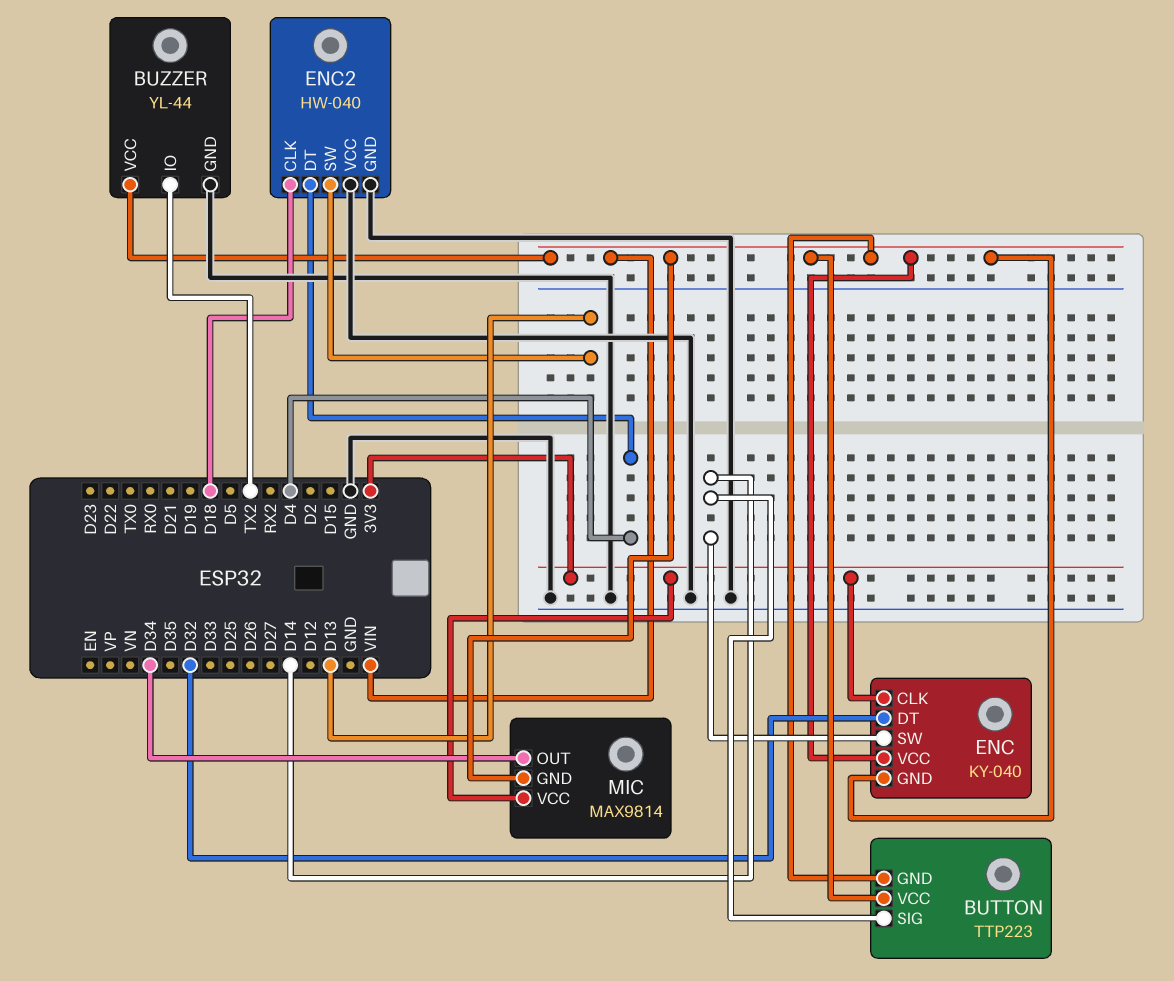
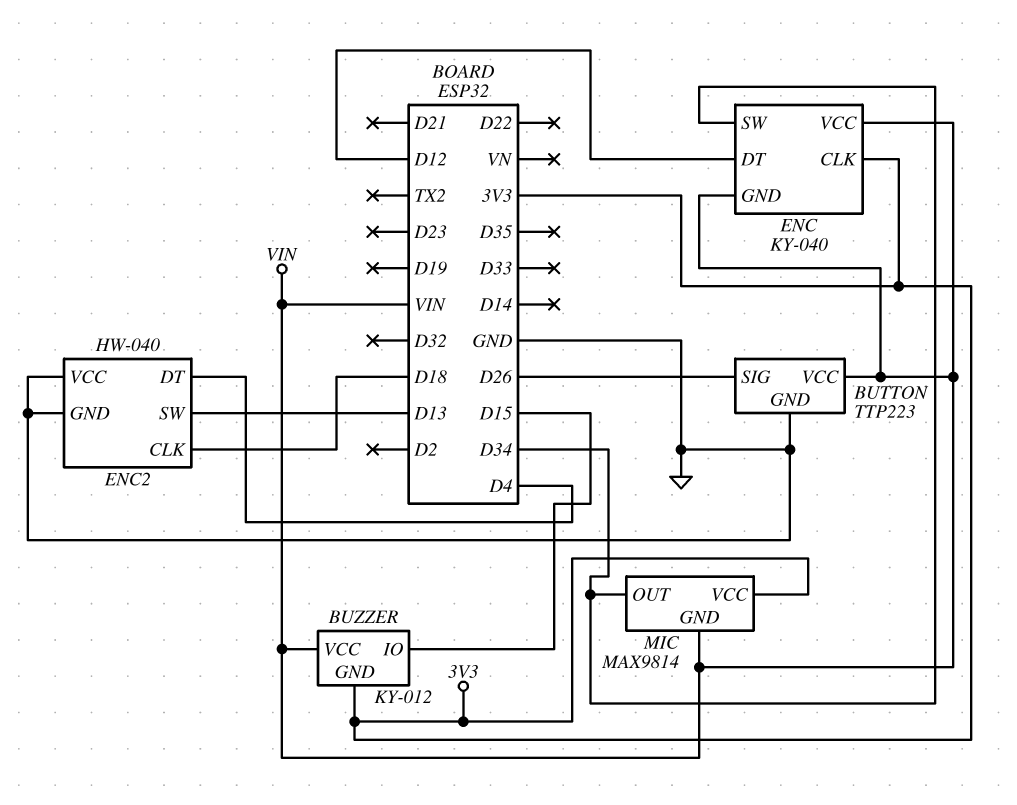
BUTTON pin GND: VIN -> GND
BUTTON pin SIG: D14 -> D26
BUZZER: YL-44 -> KY-012
BUZZER pin GND: GND -> 3V3
BUZZER pin IO: TX2 -> D15
ENC pin DT: D32 -> D12
ENC pin SW: D14 -> D34

